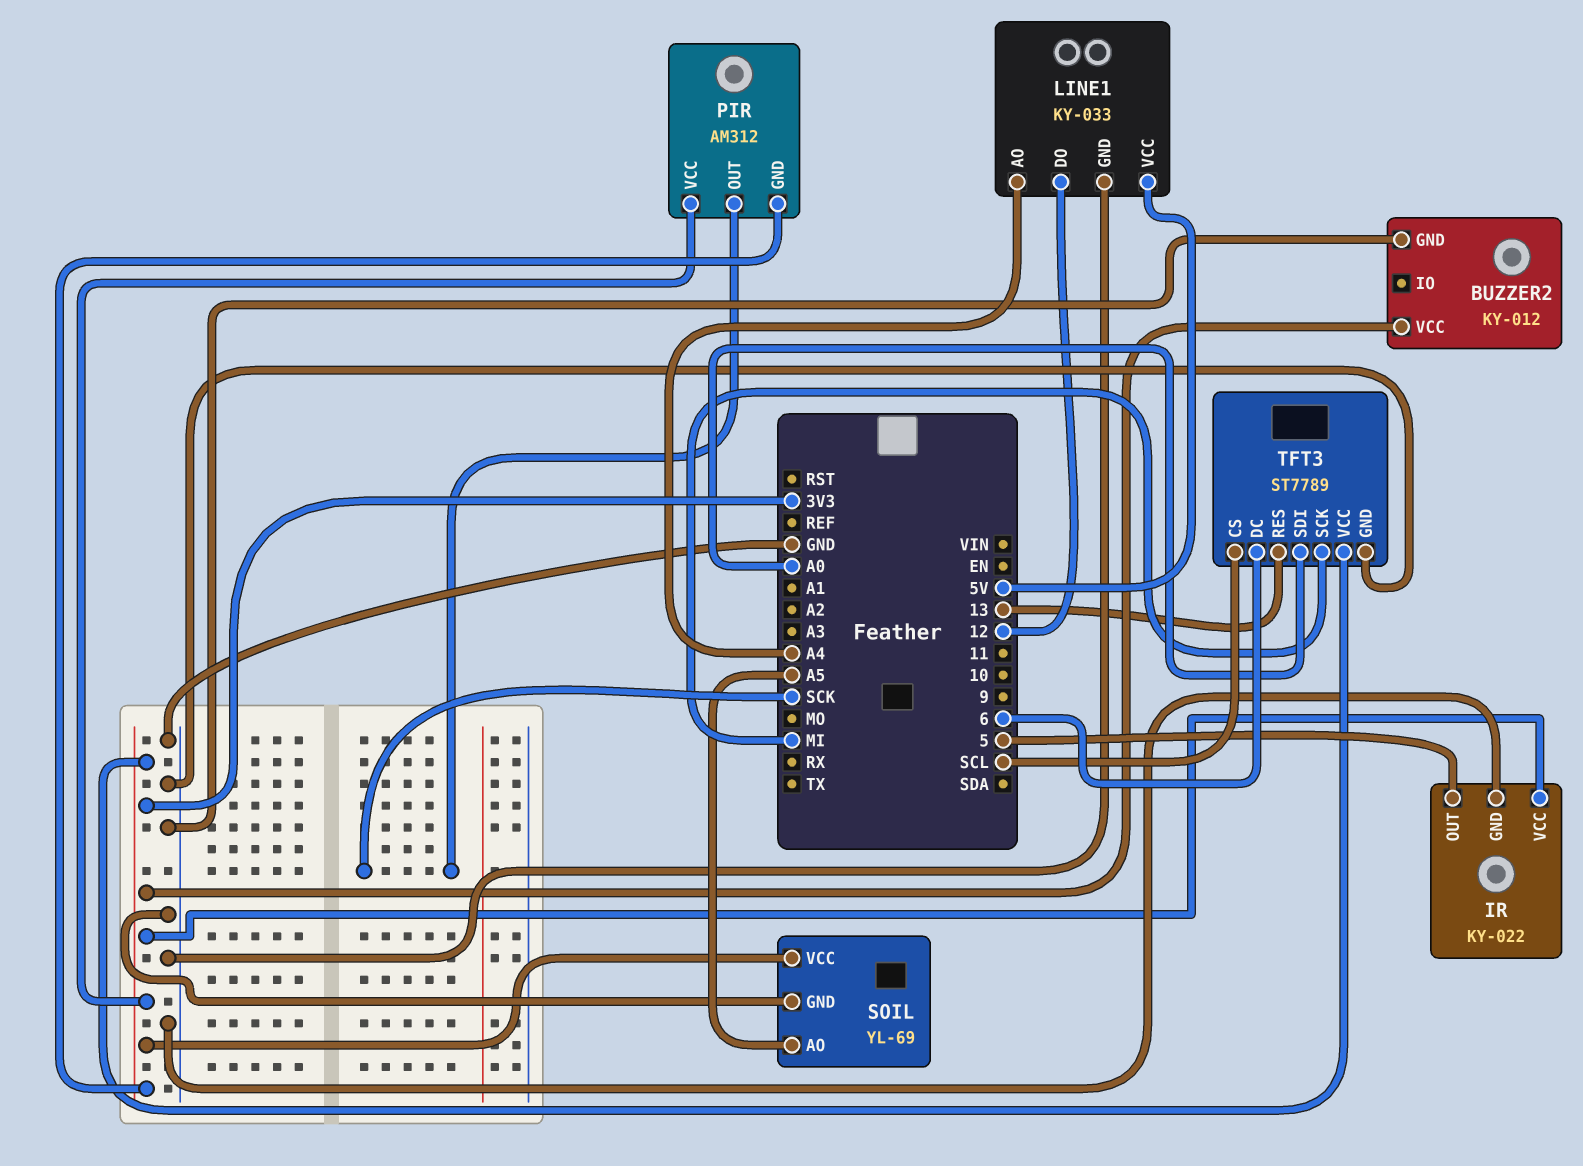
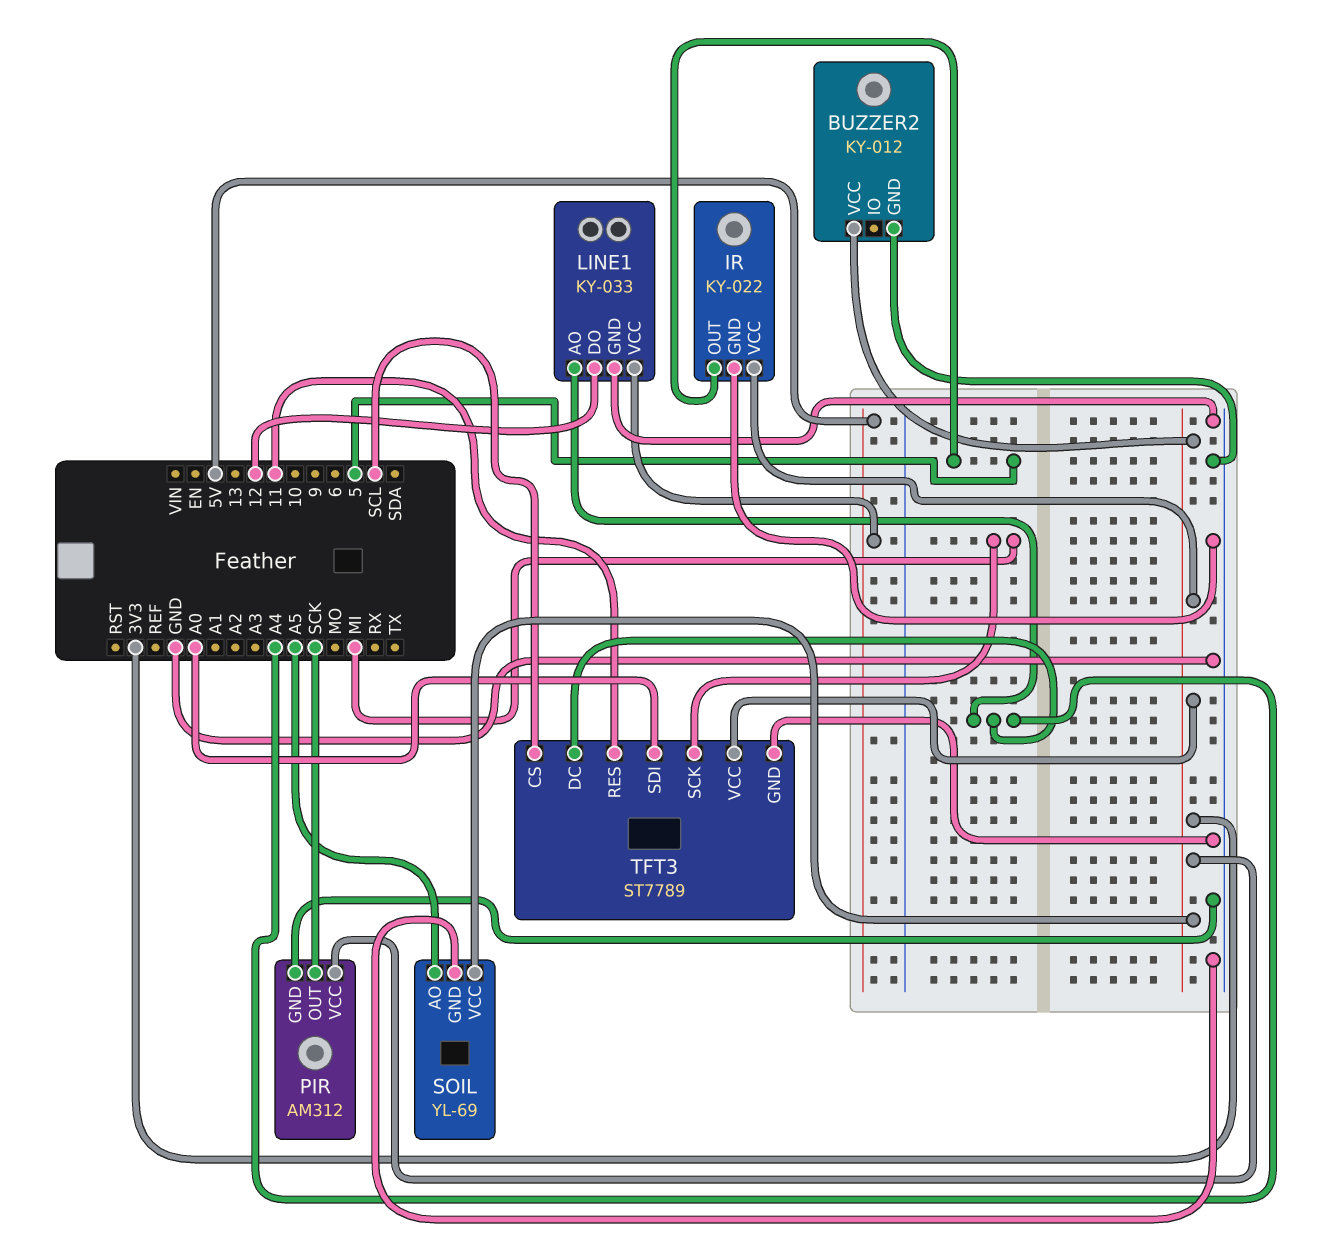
PIR pin GND: 3V3 -> GND
TFT3 pin DC: 6 -> A4
TFT3 pin RES: 13 -> 11

